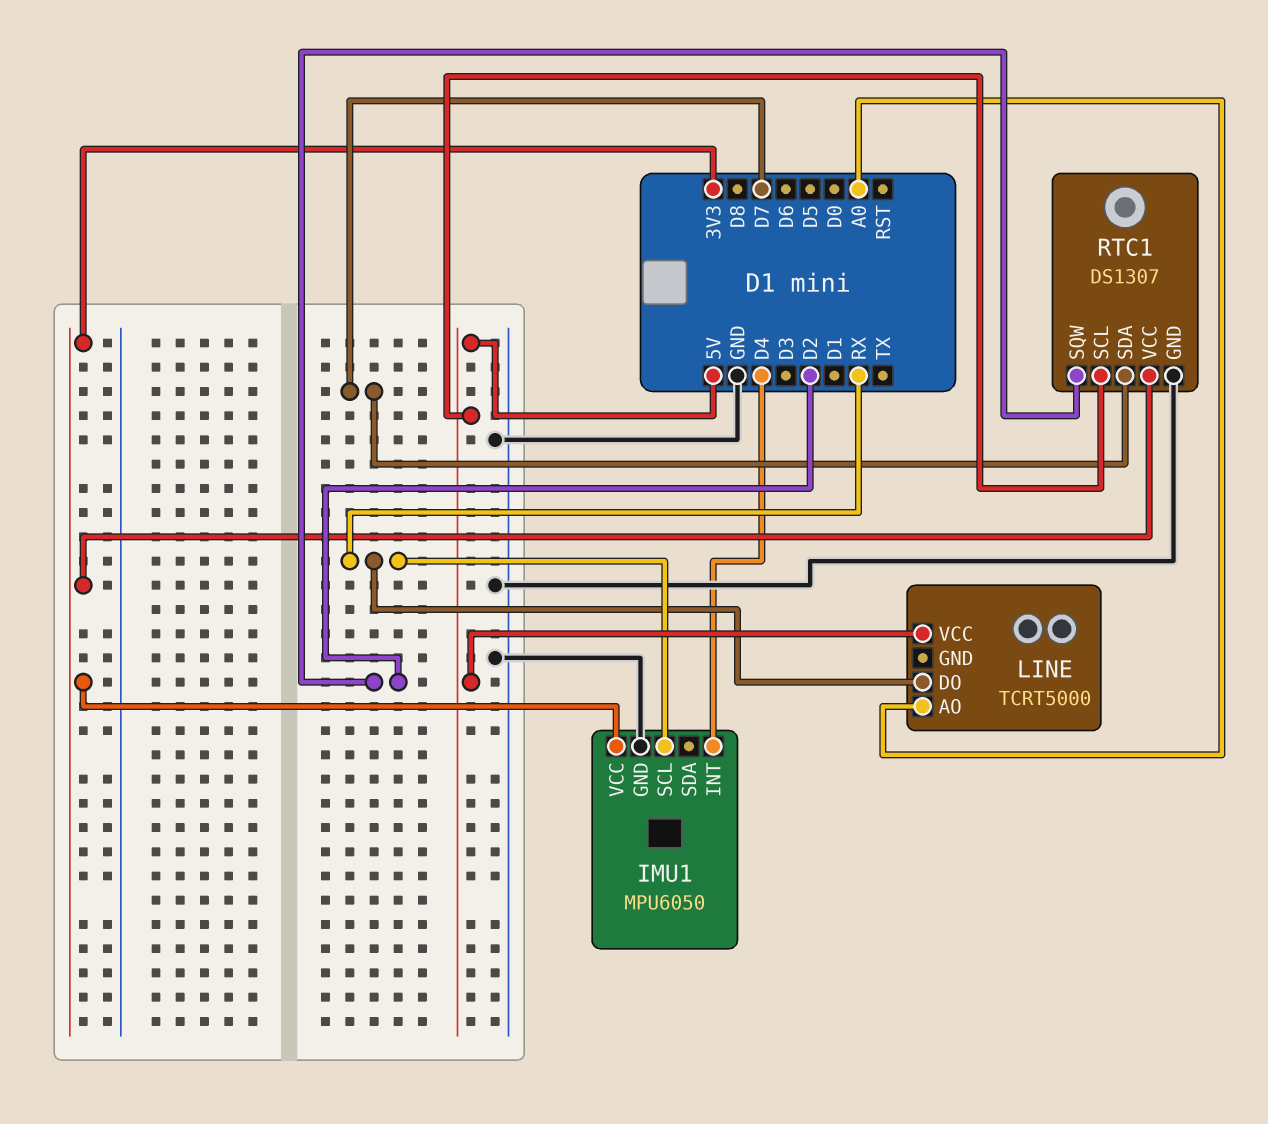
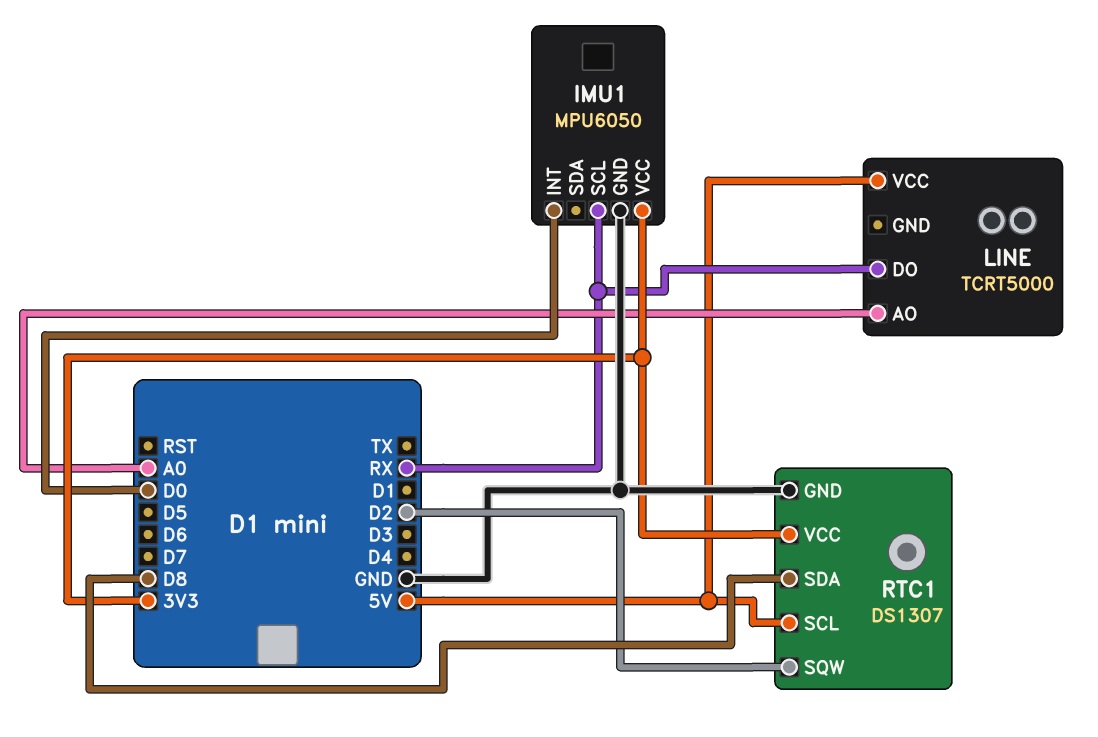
IMU1 pin INT: D4 -> D0
RTC1 pin SDA: D7 -> D8

